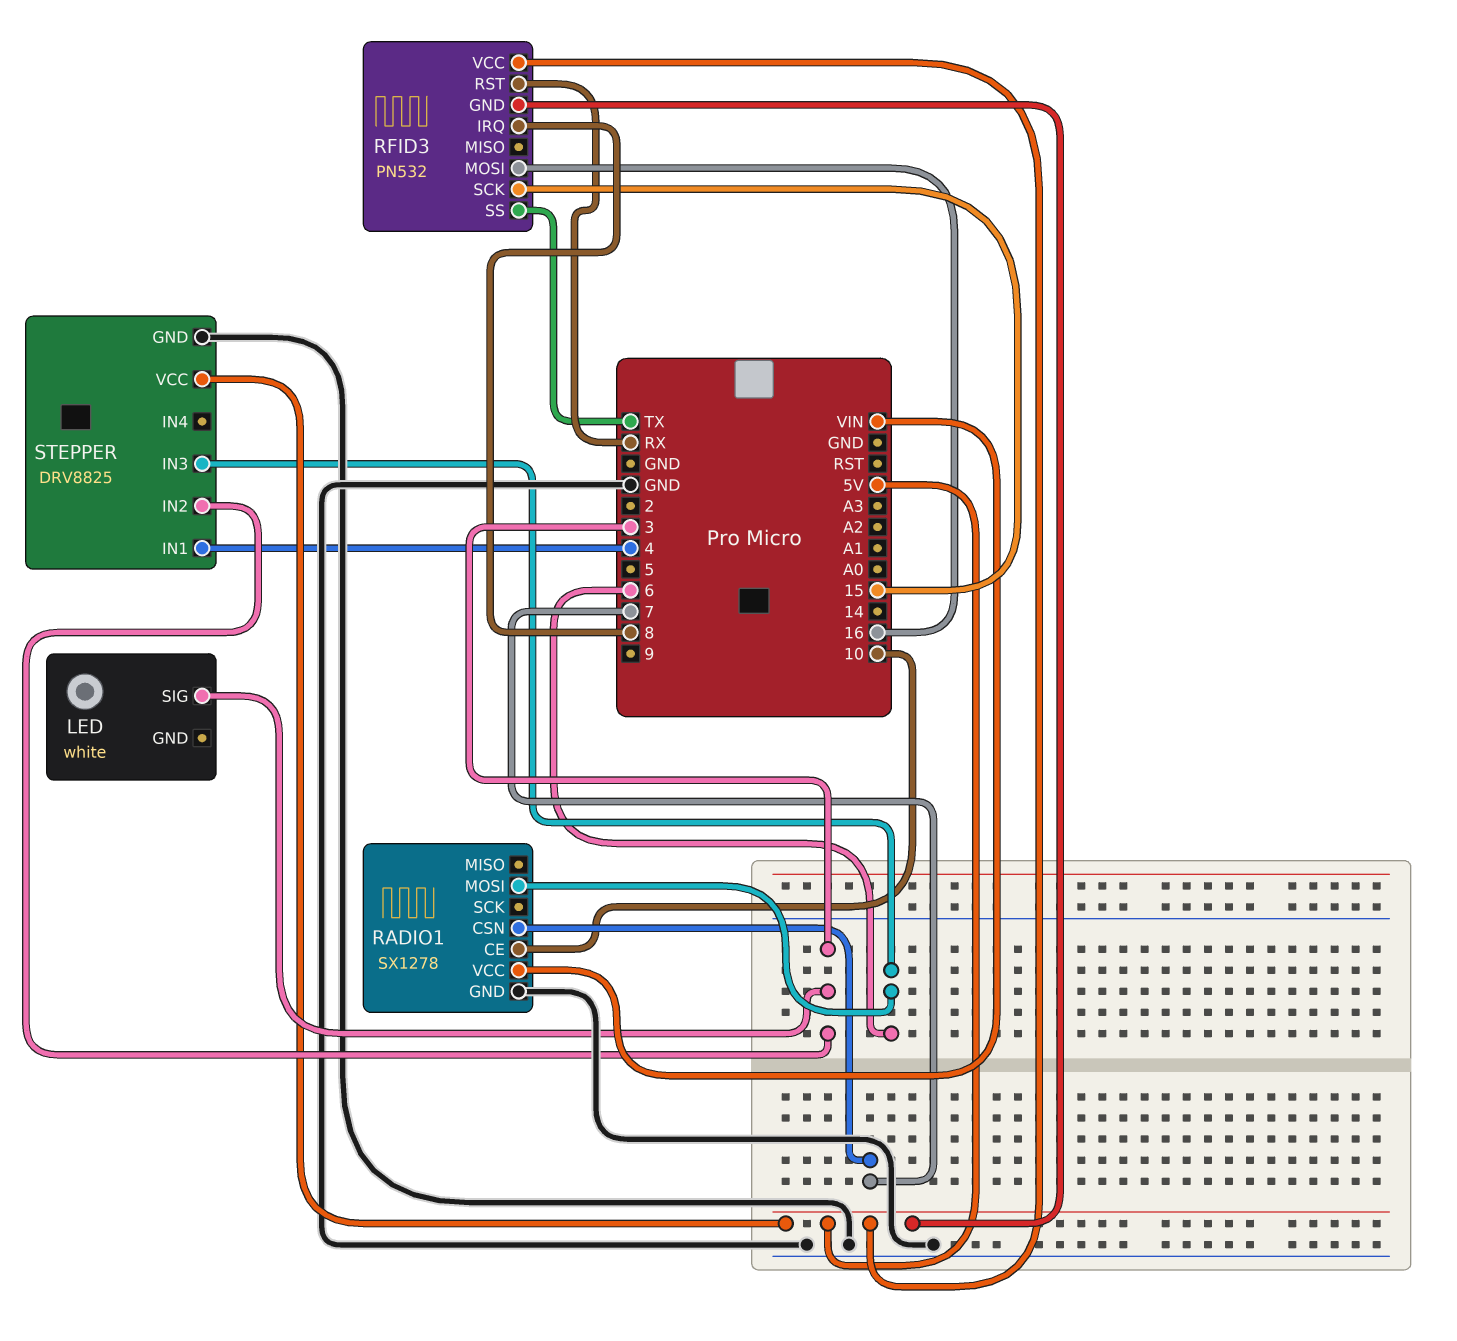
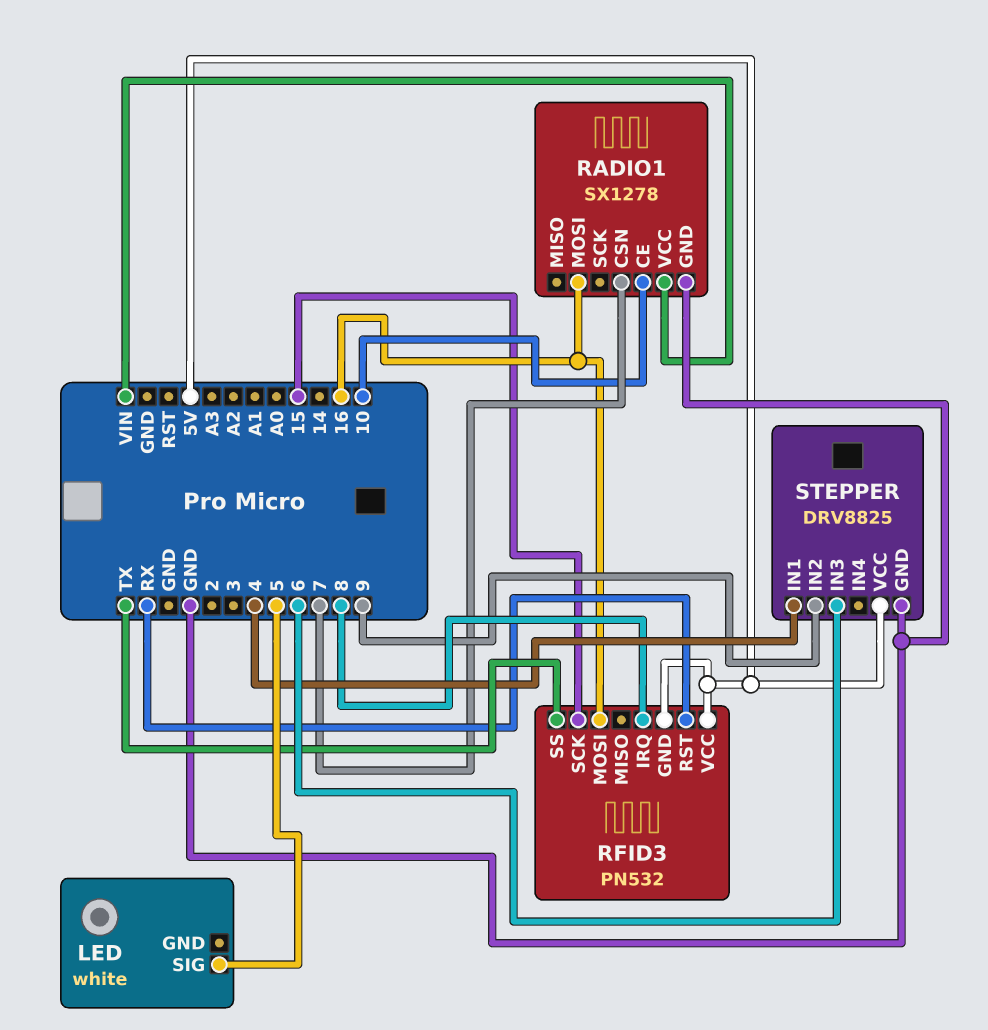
LED pin SIG: 3 -> 5
RADIO1 pin MOSI: 6 -> 16
STEPPER pin IN2: 3 -> 9

